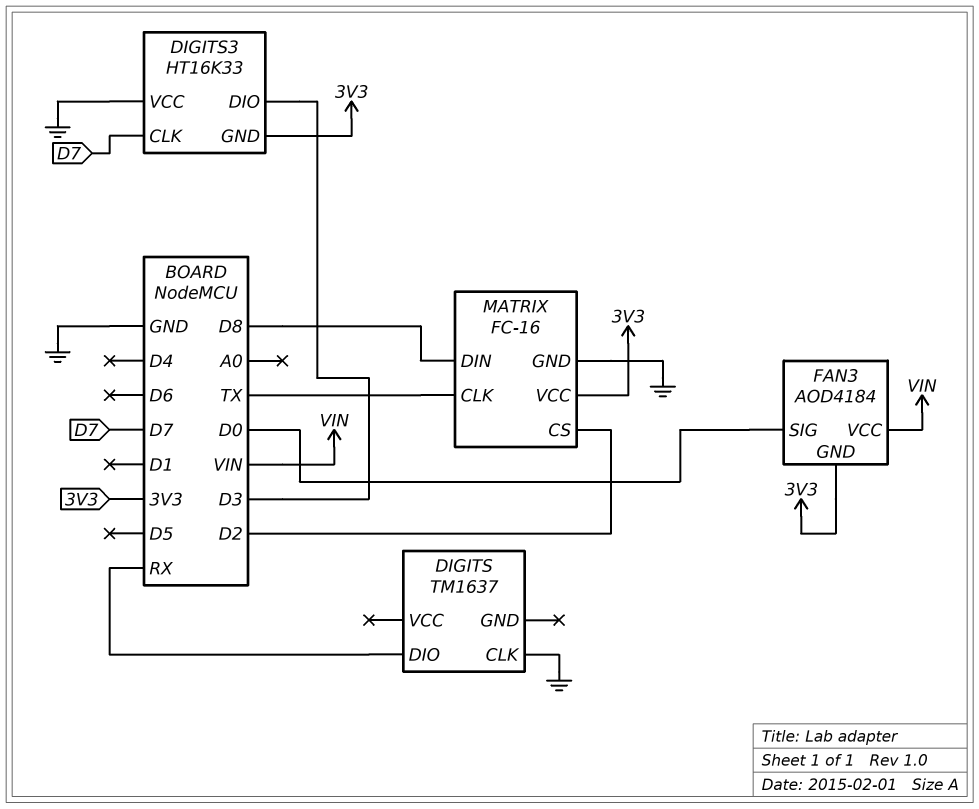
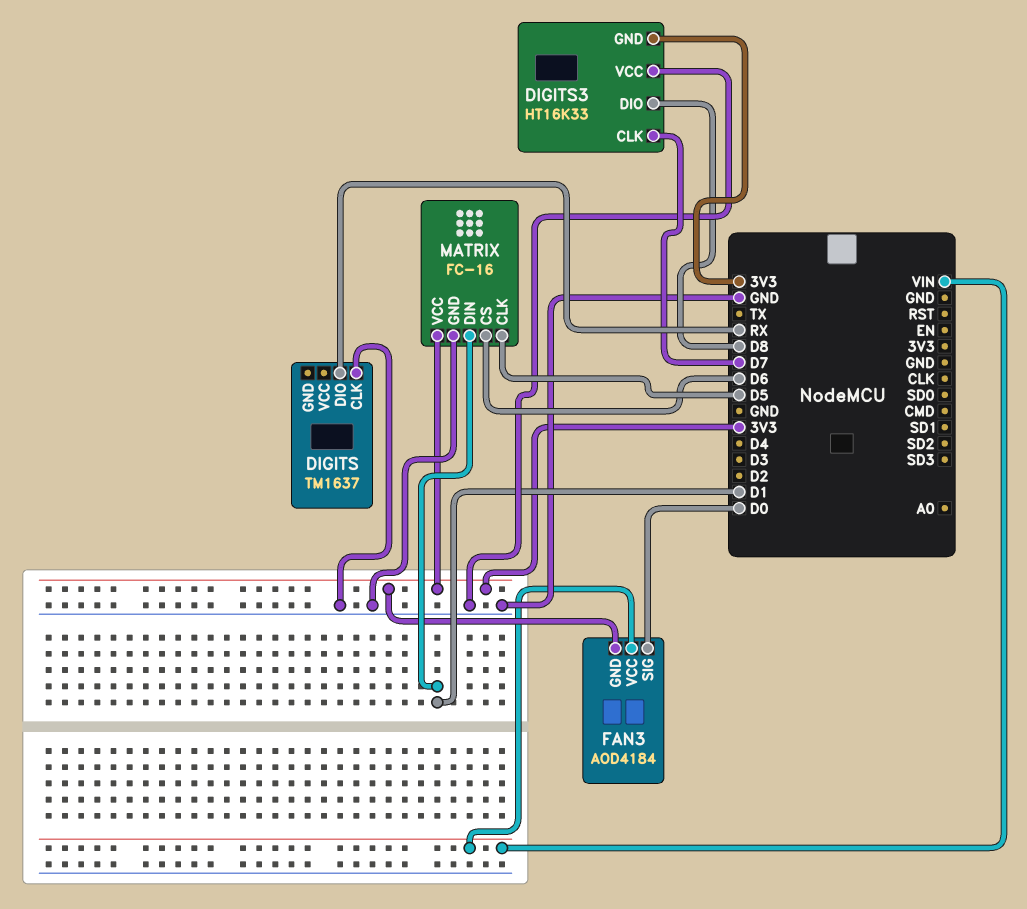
DIGITS3 pin DIO: D3 -> D8
MATRIX pin CLK: TX -> D5
MATRIX pin CS: D2 -> D6
MATRIX pin DIN: D8 -> D1

